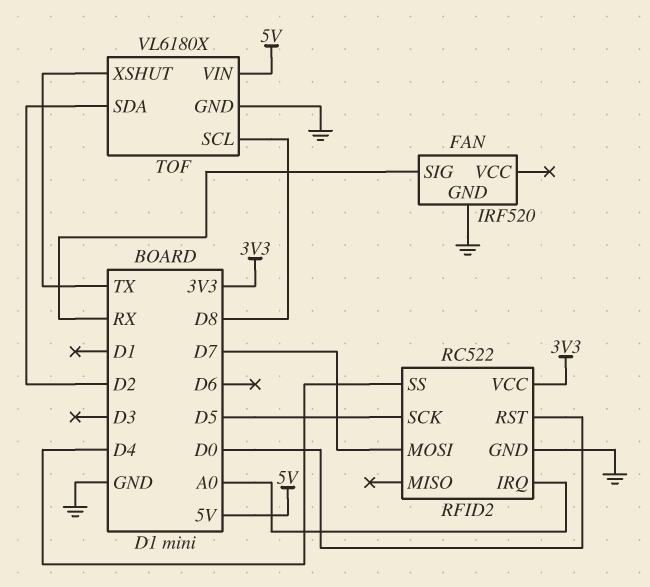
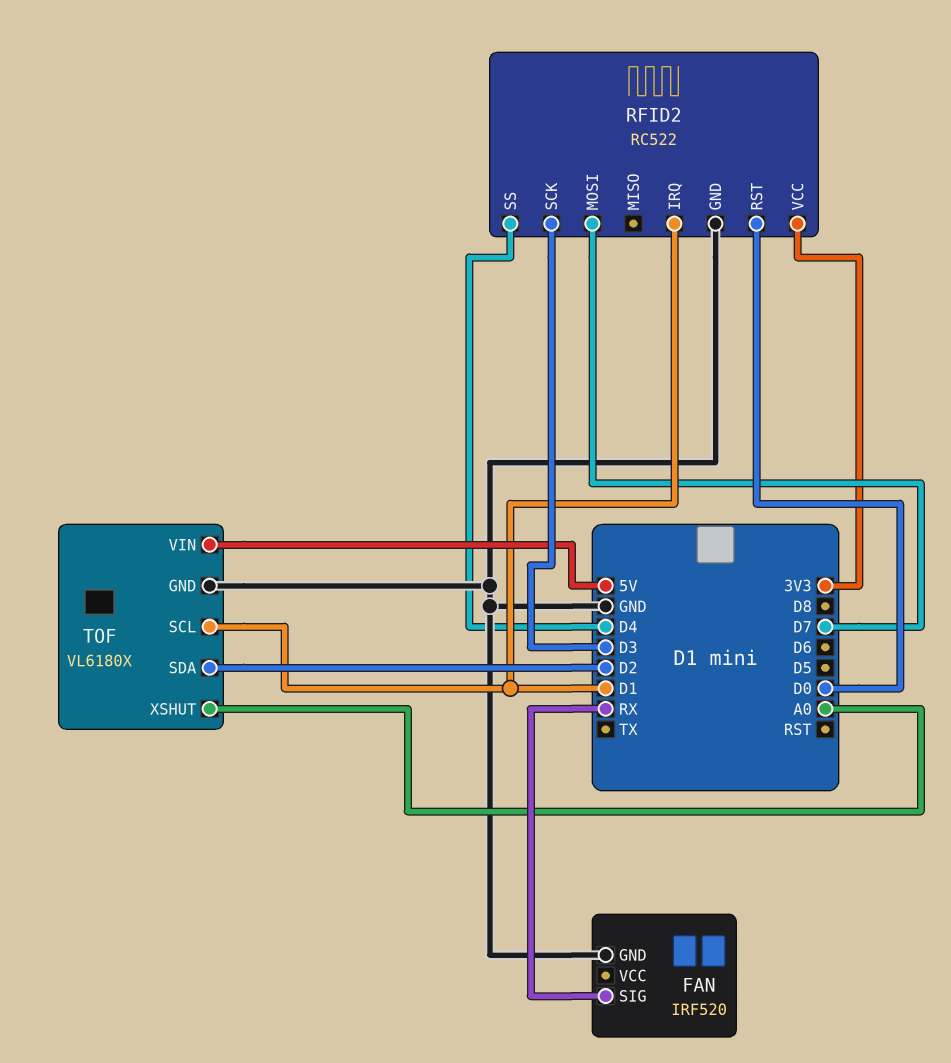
RFID2 pin IRQ: A0 -> D1
RFID2 pin SCK: D5 -> D3
TOF pin SCL: D8 -> D1
TOF pin XSHUT: TX -> A0

